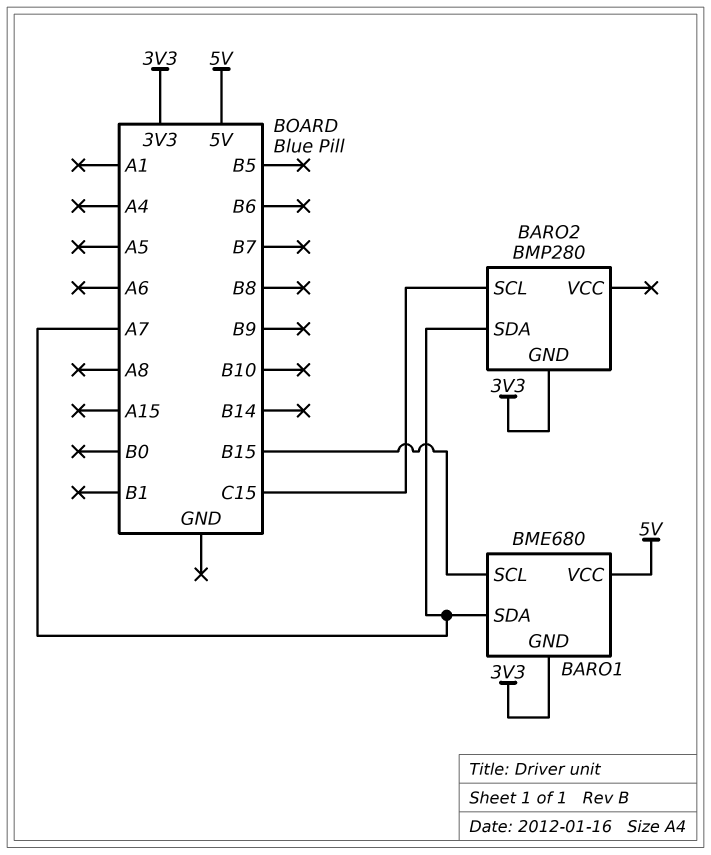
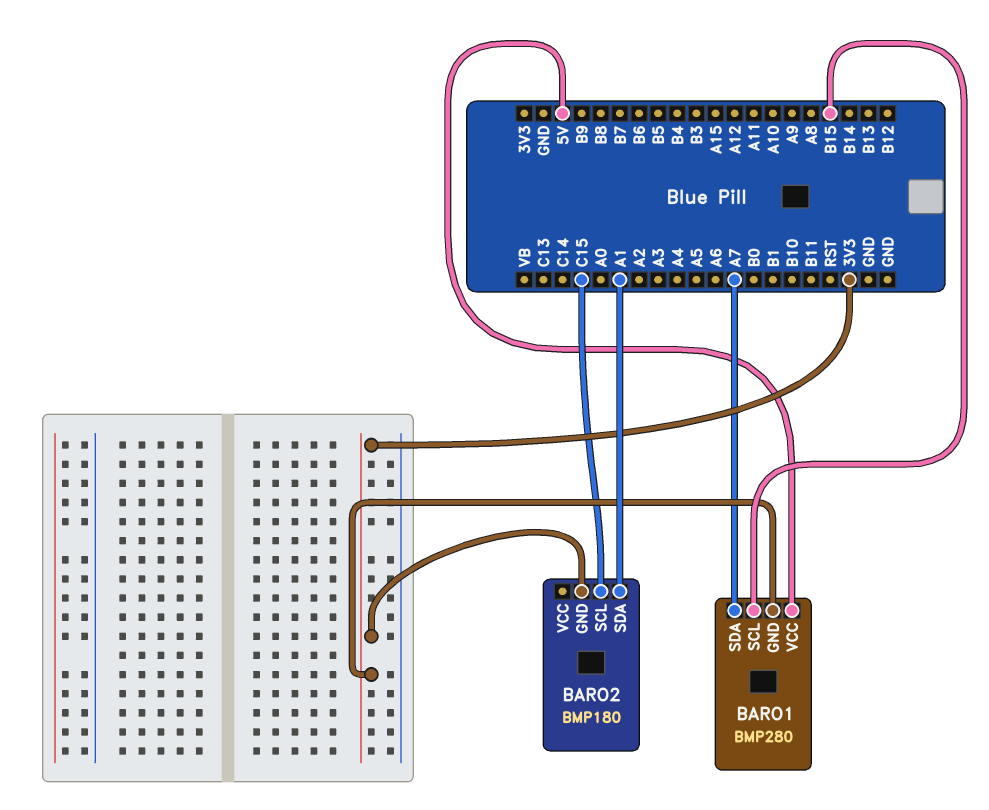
BARO1: BME680 -> BMP280
BARO2: BMP280 -> BMP180
BARO2 pin SDA: A7 -> A1

